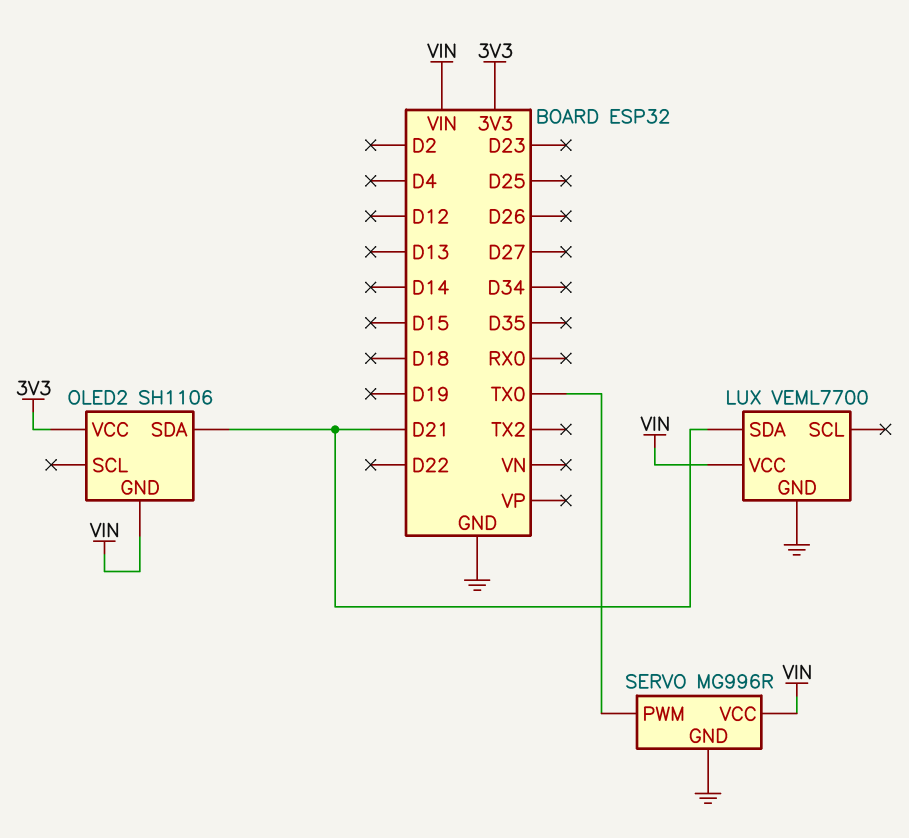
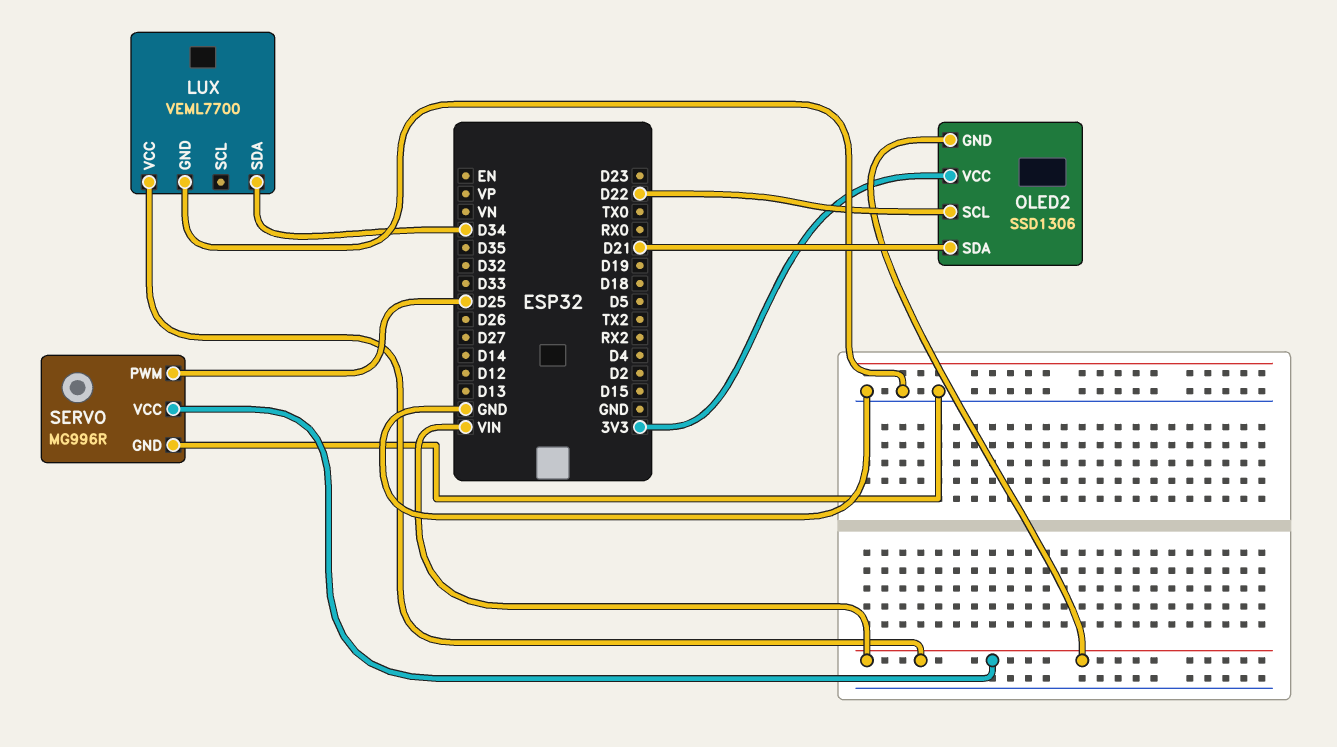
LUX pin SDA: D21 -> D34
OLED2: SH1106 -> SSD1306
OLED2 pin SCL: none -> D22
SERVO pin PWM: TX0 -> D25

